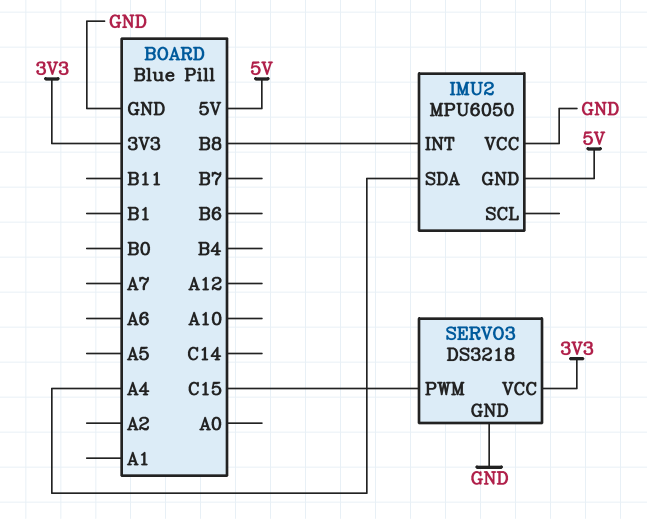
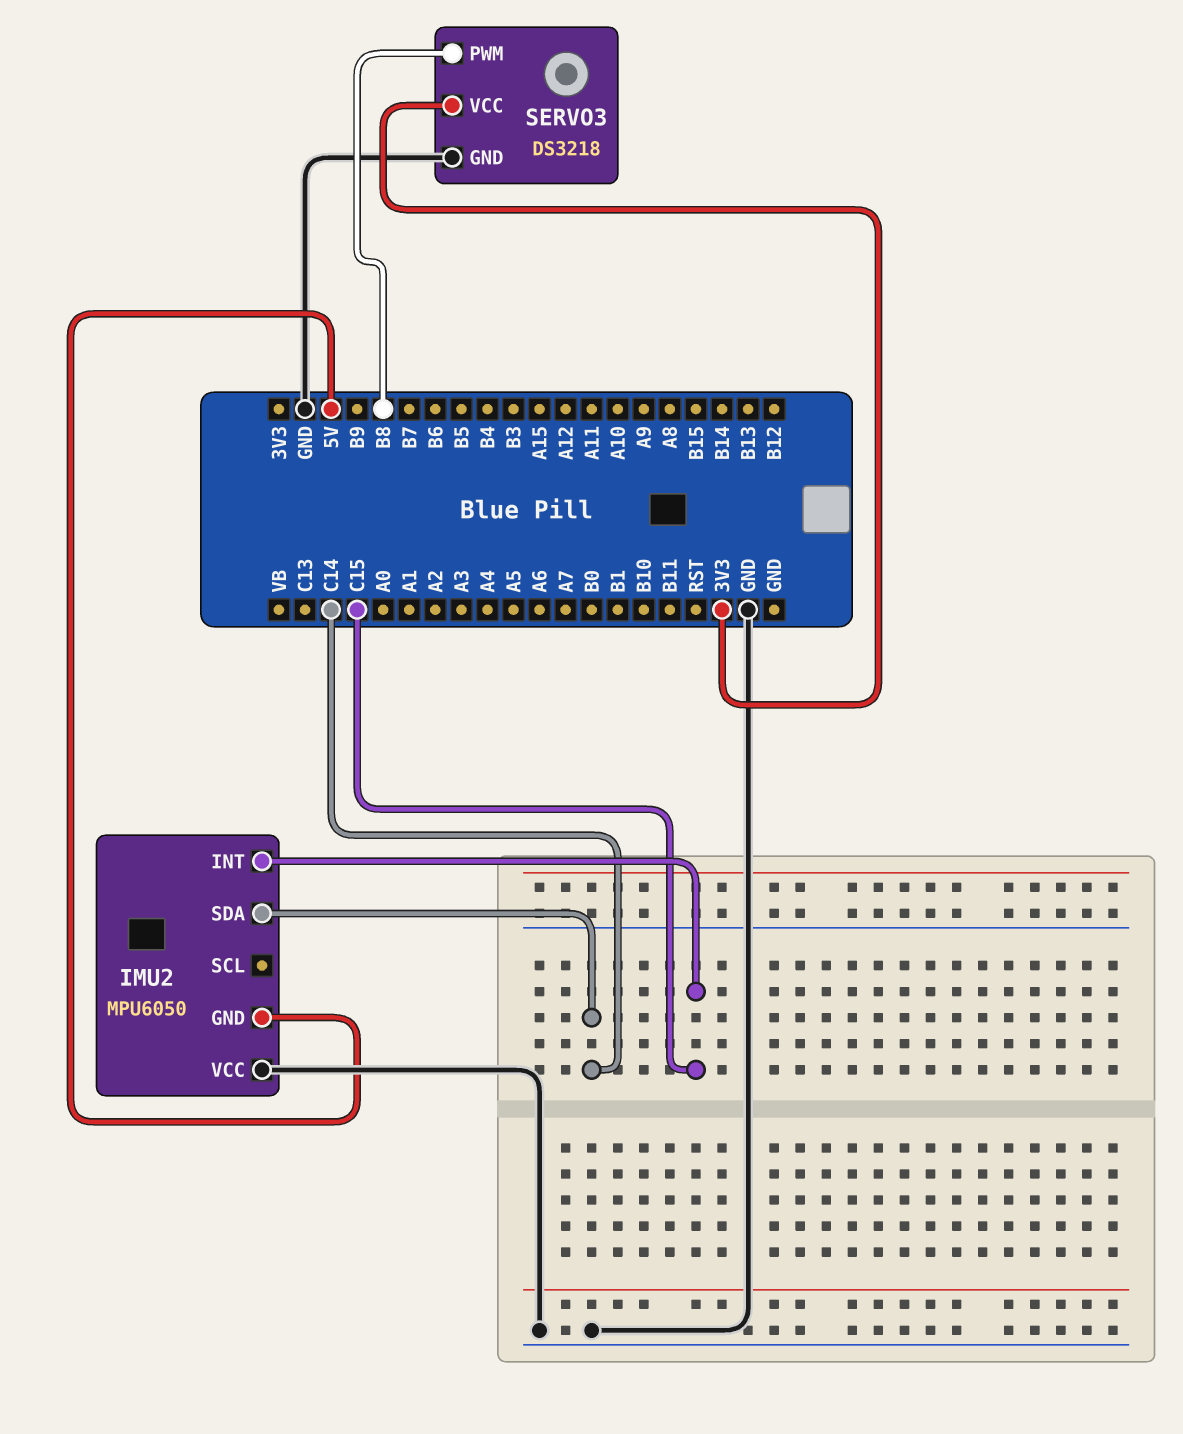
IMU2 pin INT: B8 -> C15
IMU2 pin SDA: A4 -> C14
SERVO3 pin PWM: C15 -> B8

